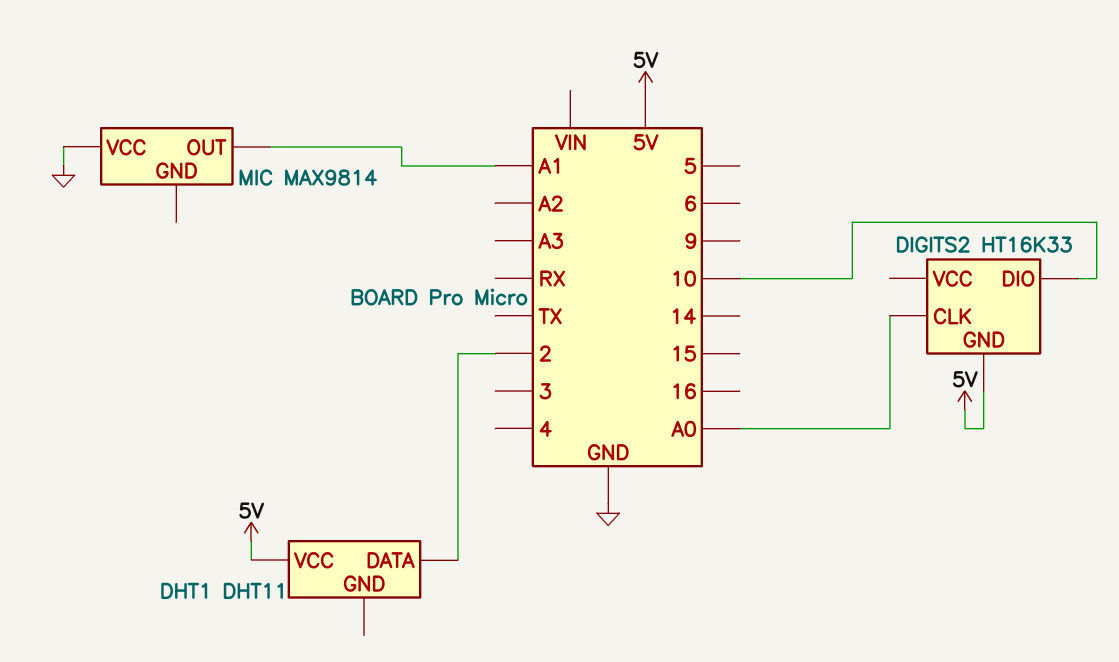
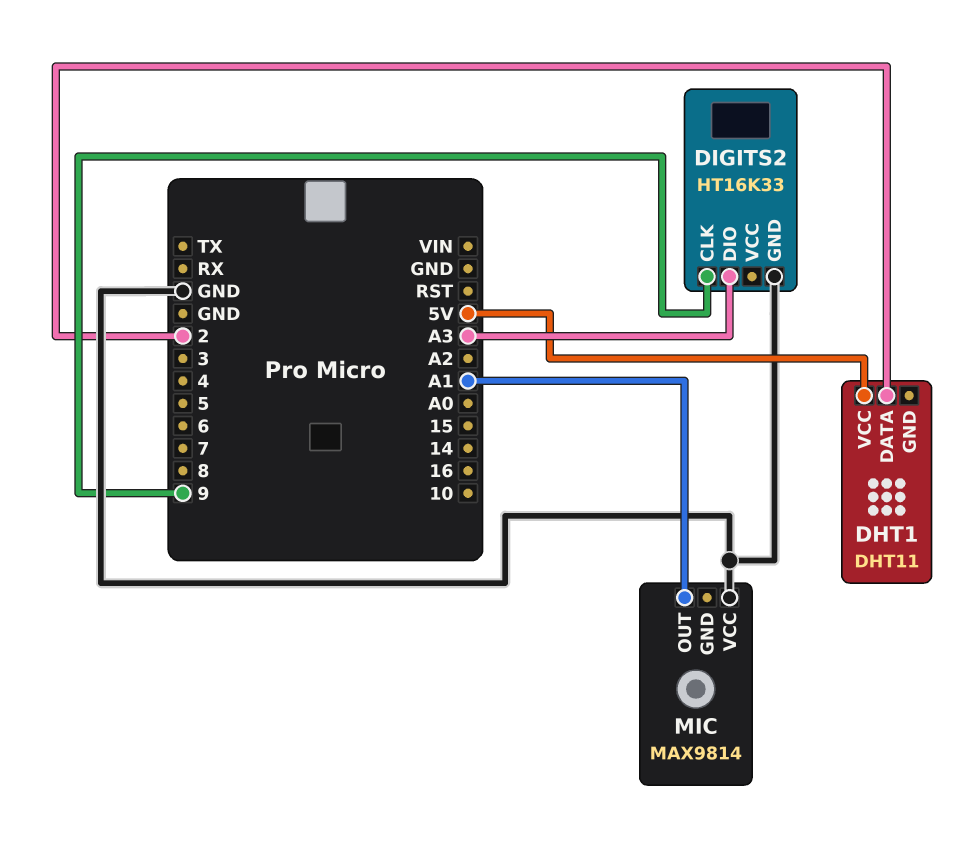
DIGITS2 pin CLK: A0 -> 9
DIGITS2 pin DIO: 10 -> A3
DIGITS2 pin GND: 5V -> GND

